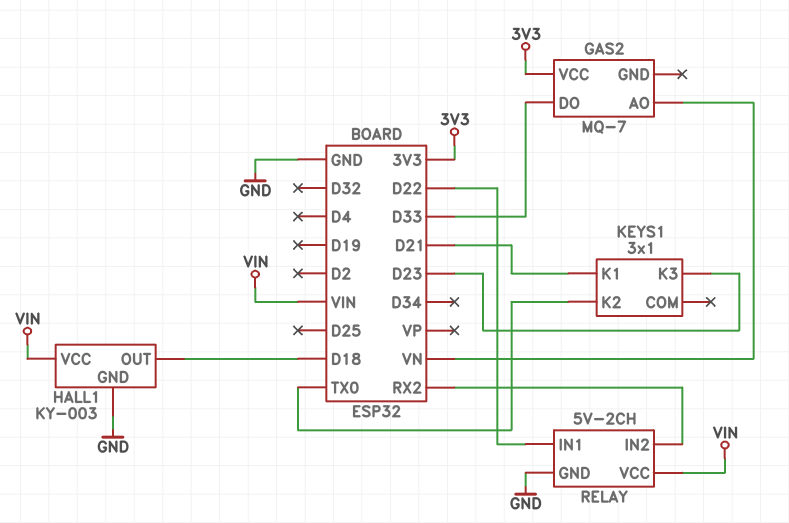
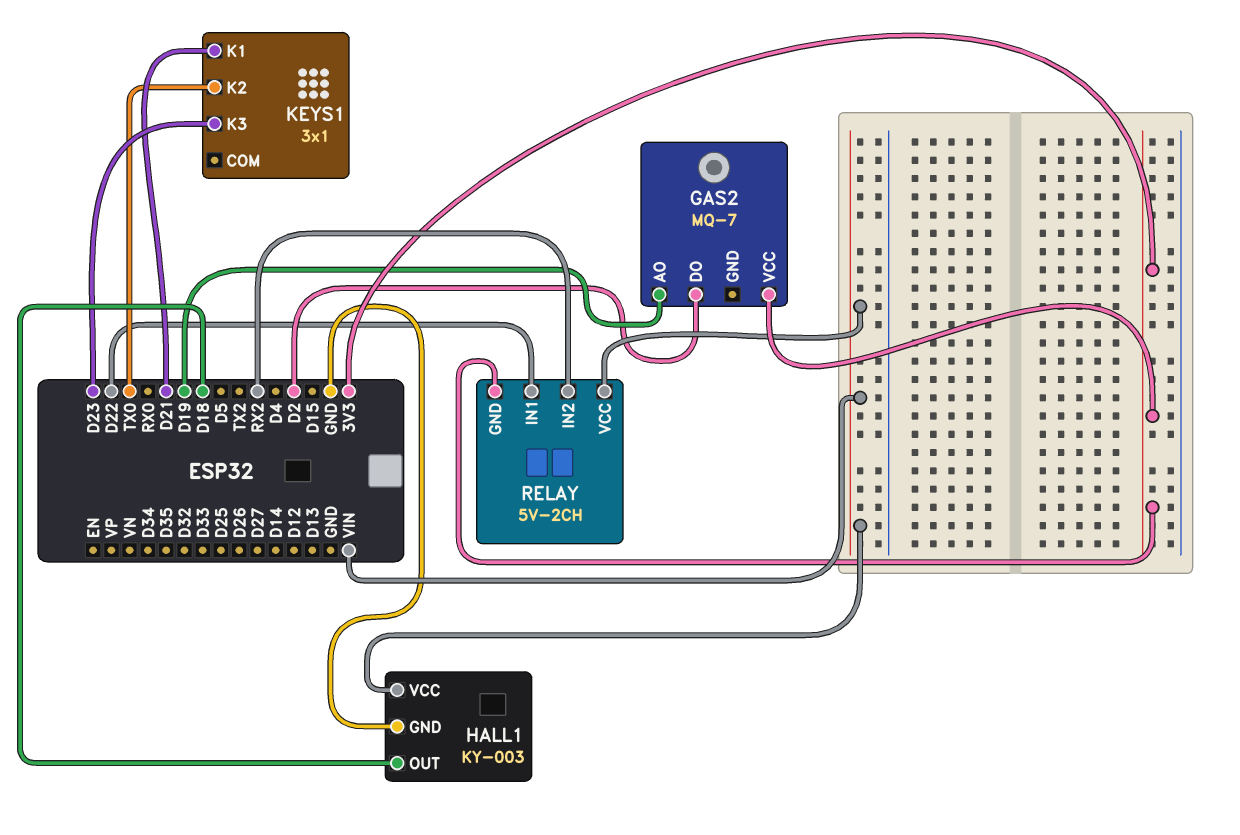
GAS2 pin AO: VN -> D19
GAS2 pin DO: D33 -> D2
RELAY pin GND: GND -> 3V3

